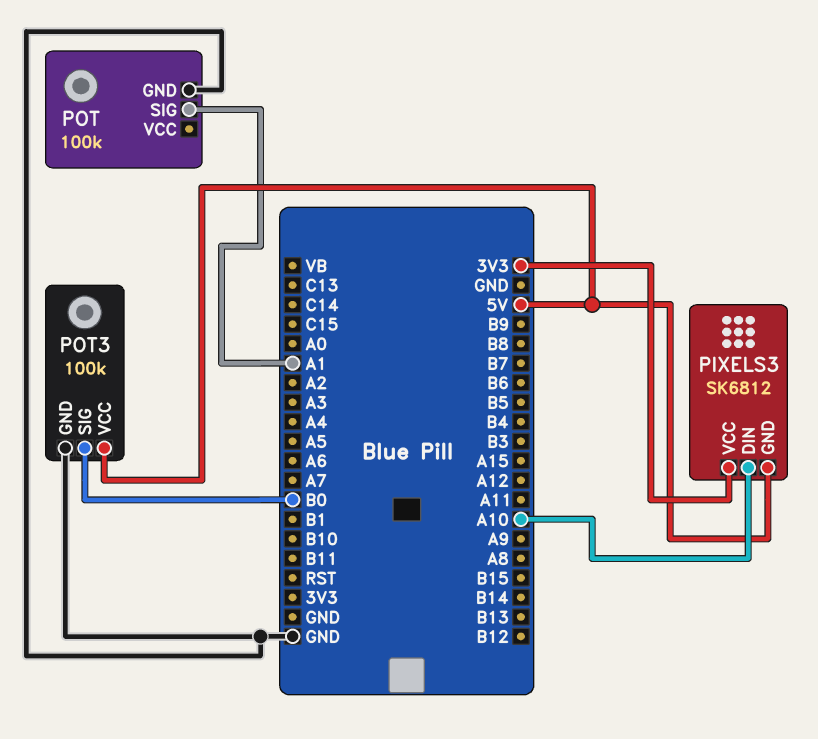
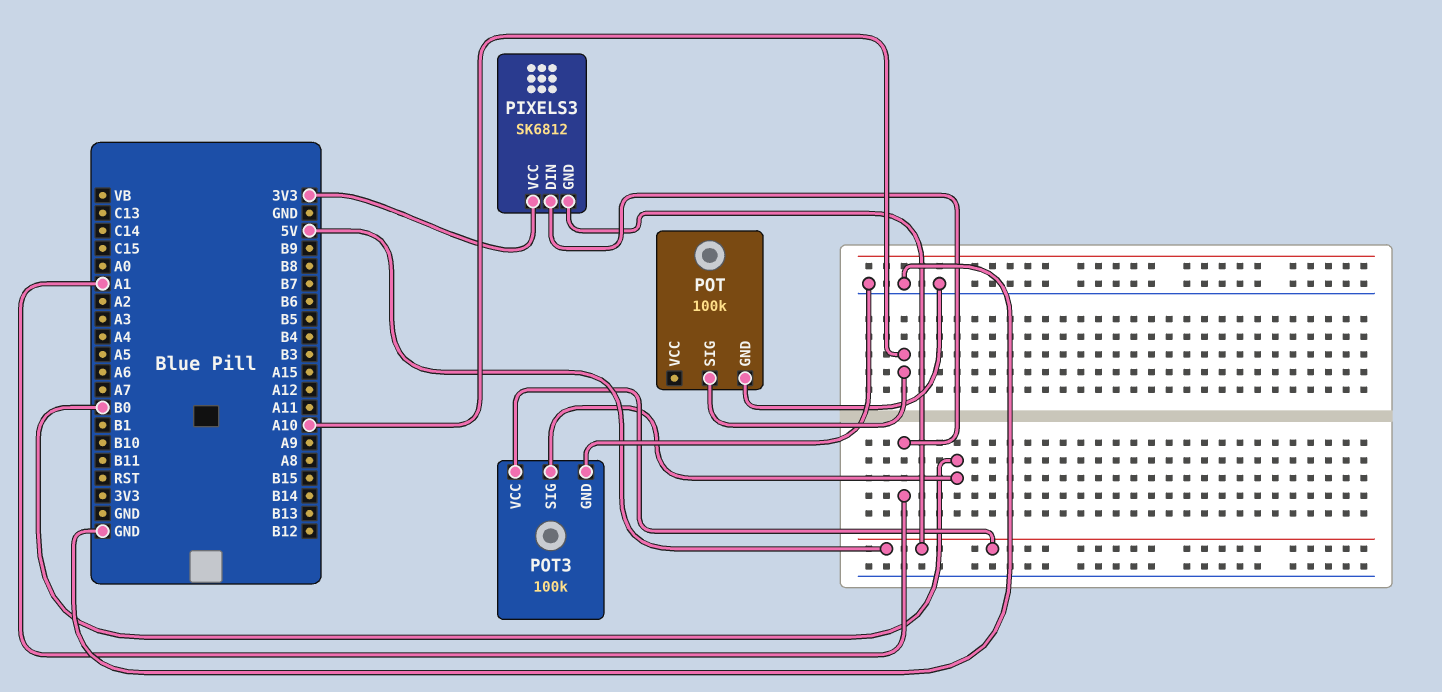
PIXELS3 pin DIN: A10 -> A1
POT pin SIG: A1 -> A10

